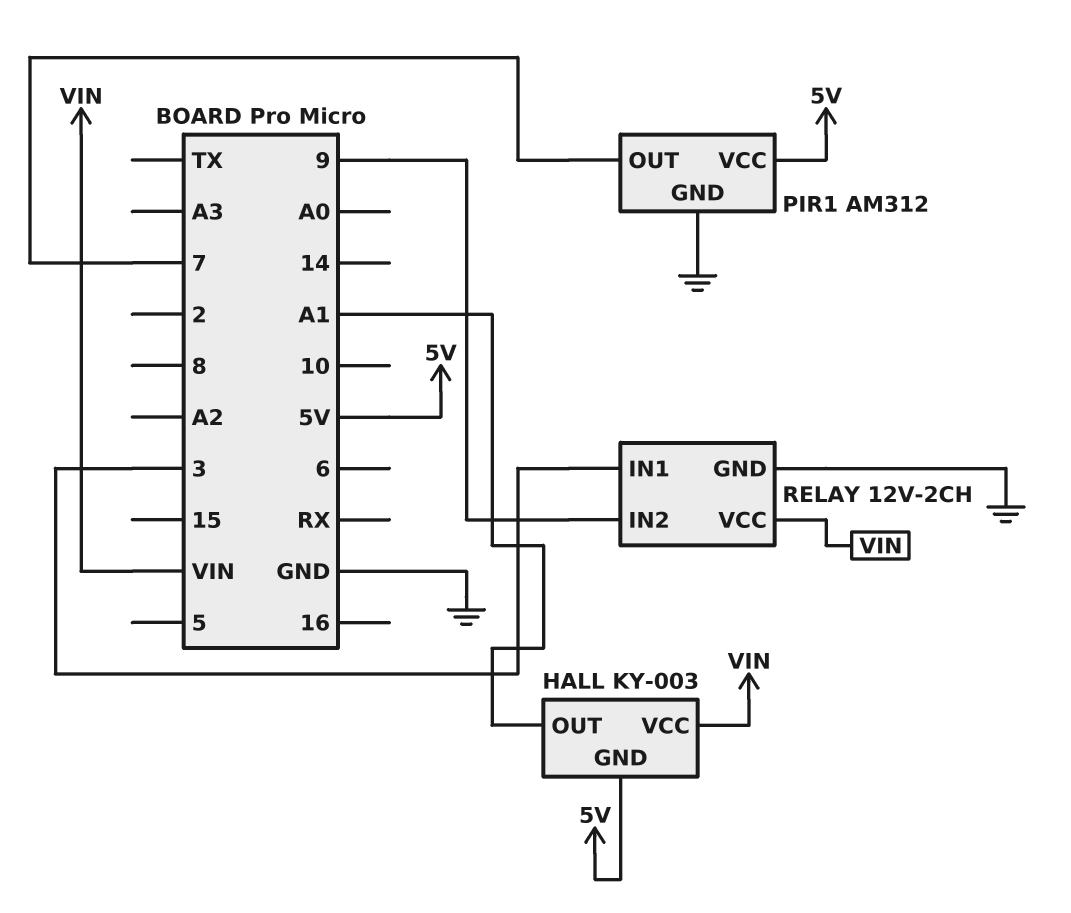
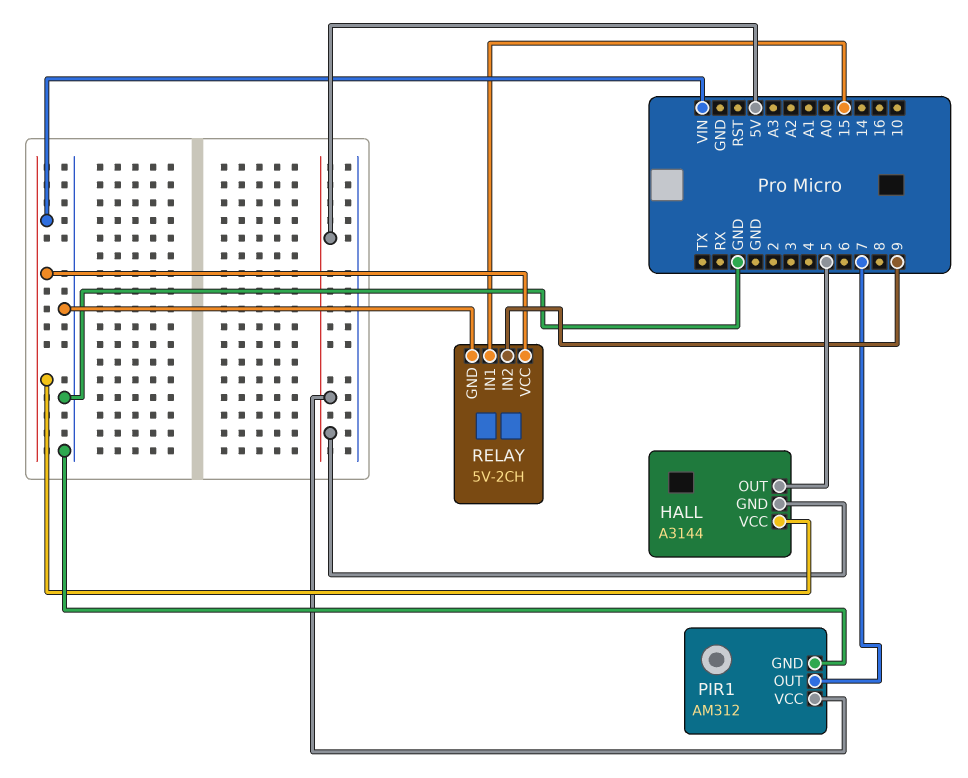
HALL: KY-003 -> A3144
HALL pin OUT: A1 -> 5
RELAY: 12V-2CH -> 5V-2CH
RELAY pin IN1: 3 -> 15

